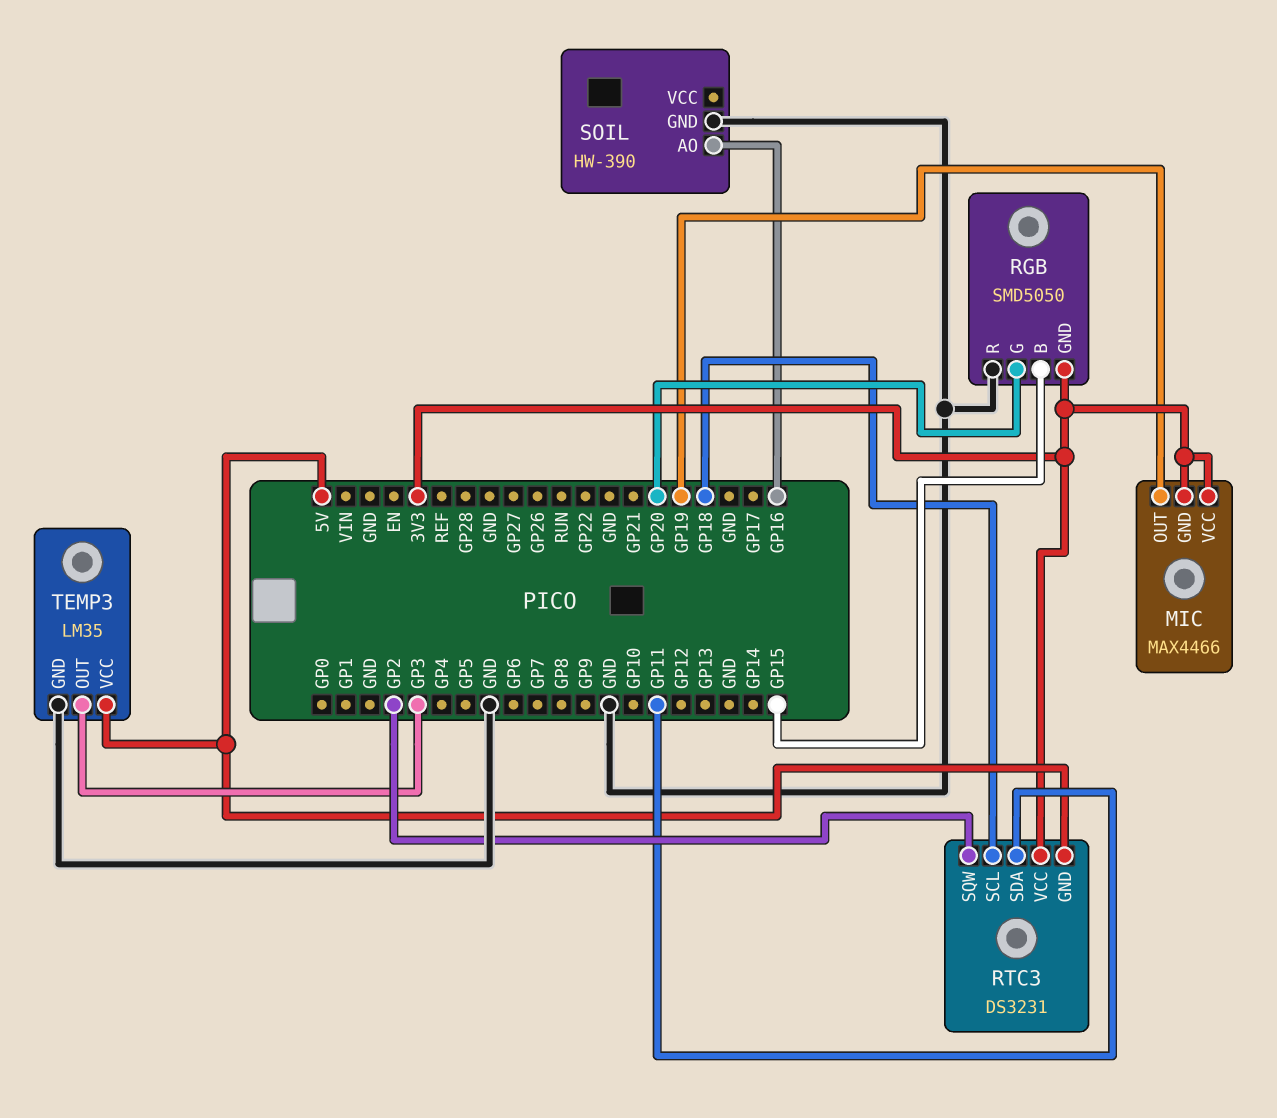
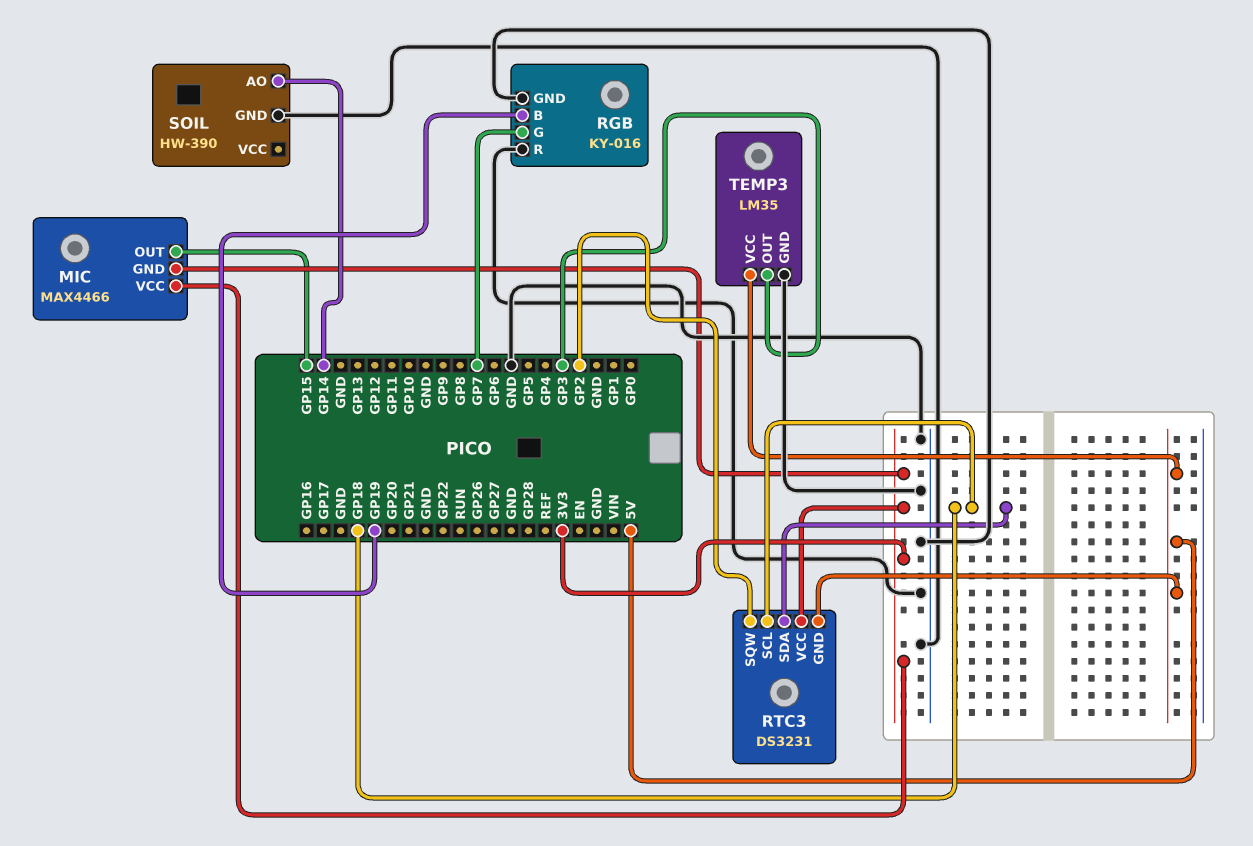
MIC pin OUT: GP19 -> GP15
RGB: SMD5050 -> KY-016
RGB pin B: GP15 -> GP19
RGB pin G: GP20 -> GP7
RGB pin GND: 3V3 -> GND
RTC3 pin SDA: GP11 -> GP18
SOIL pin AO: GP16 -> GP14

